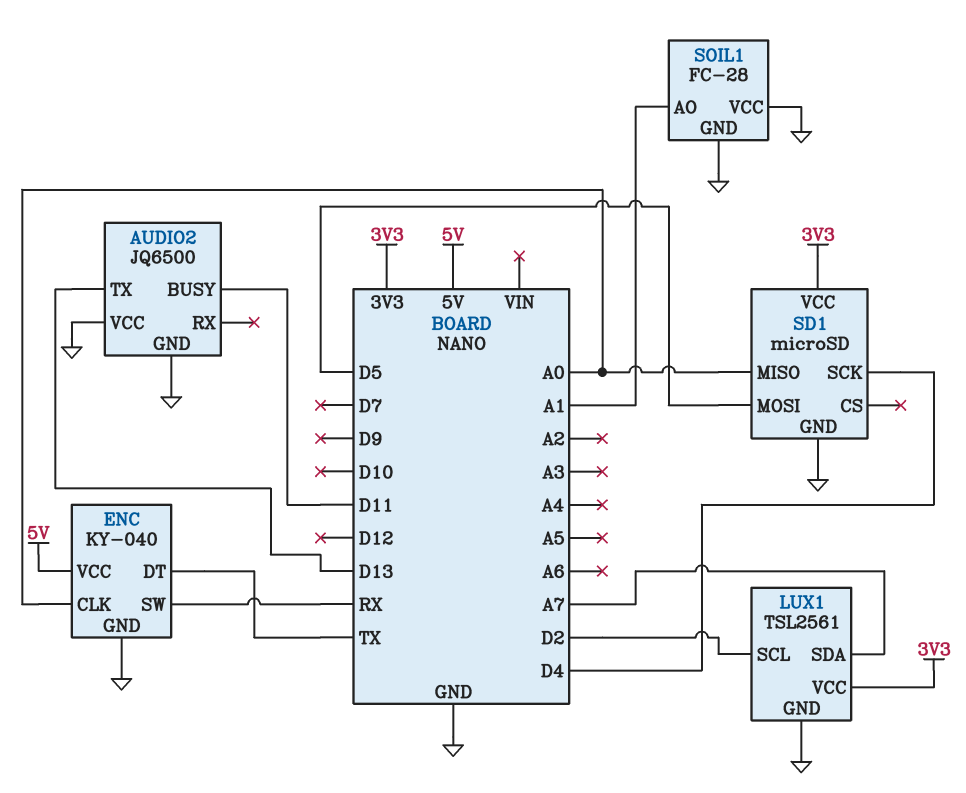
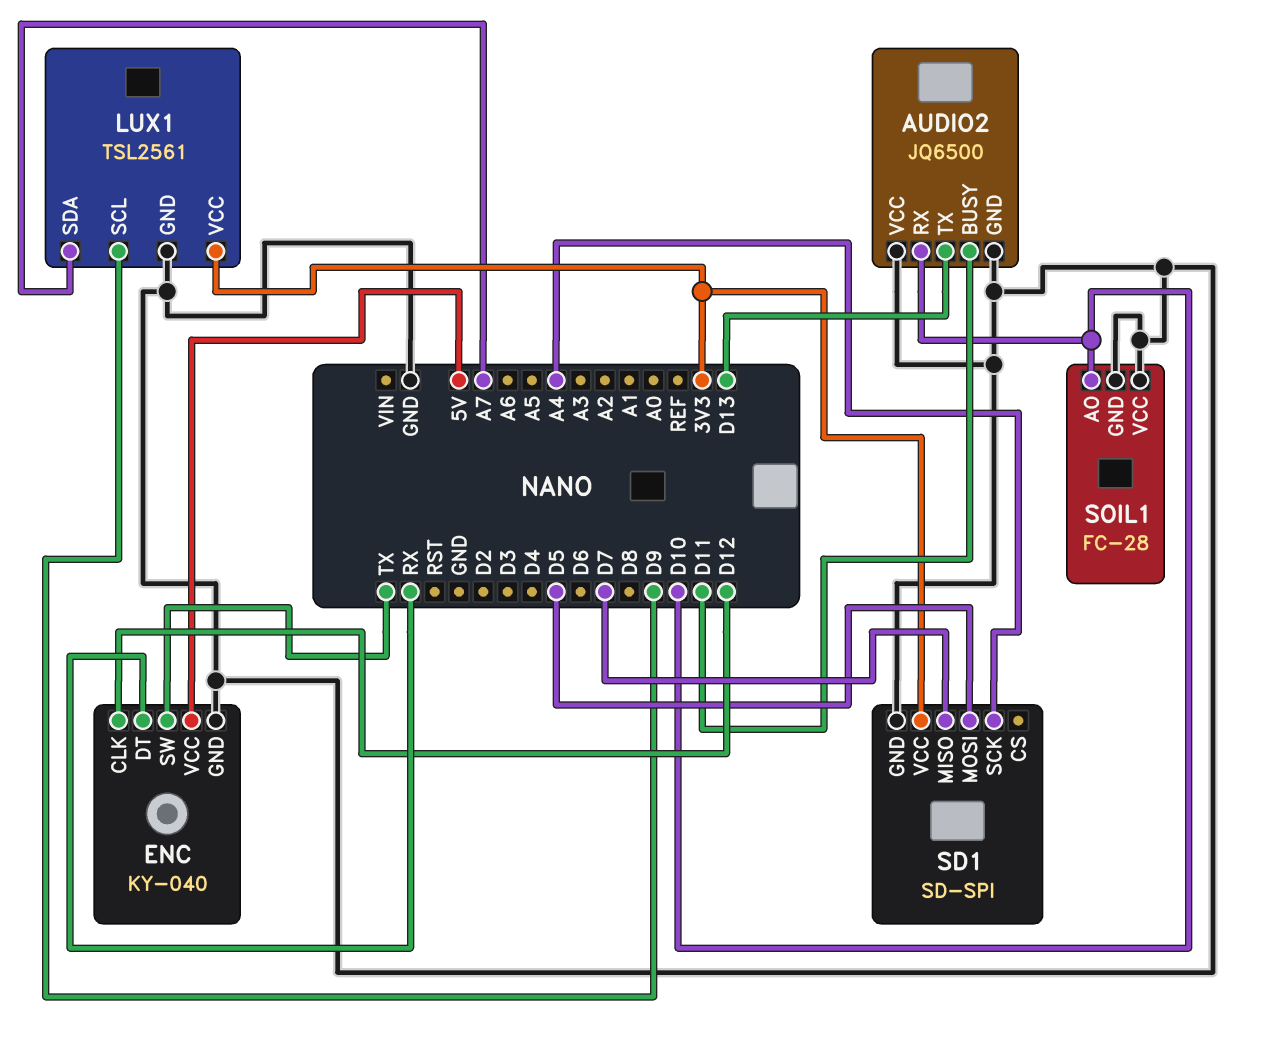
AUDIO2 pin RX: none -> D10
ENC pin CLK: A0 -> D12
ENC pin DT: TX -> RX
ENC pin SW: RX -> TX
LUX1 pin SCL: D2 -> D9
SD1: microSD -> SD-SPI
SD1 pin MISO: A0 -> D7
SD1 pin SCK: D4 -> A4
SOIL1 pin AO: A1 -> D10

